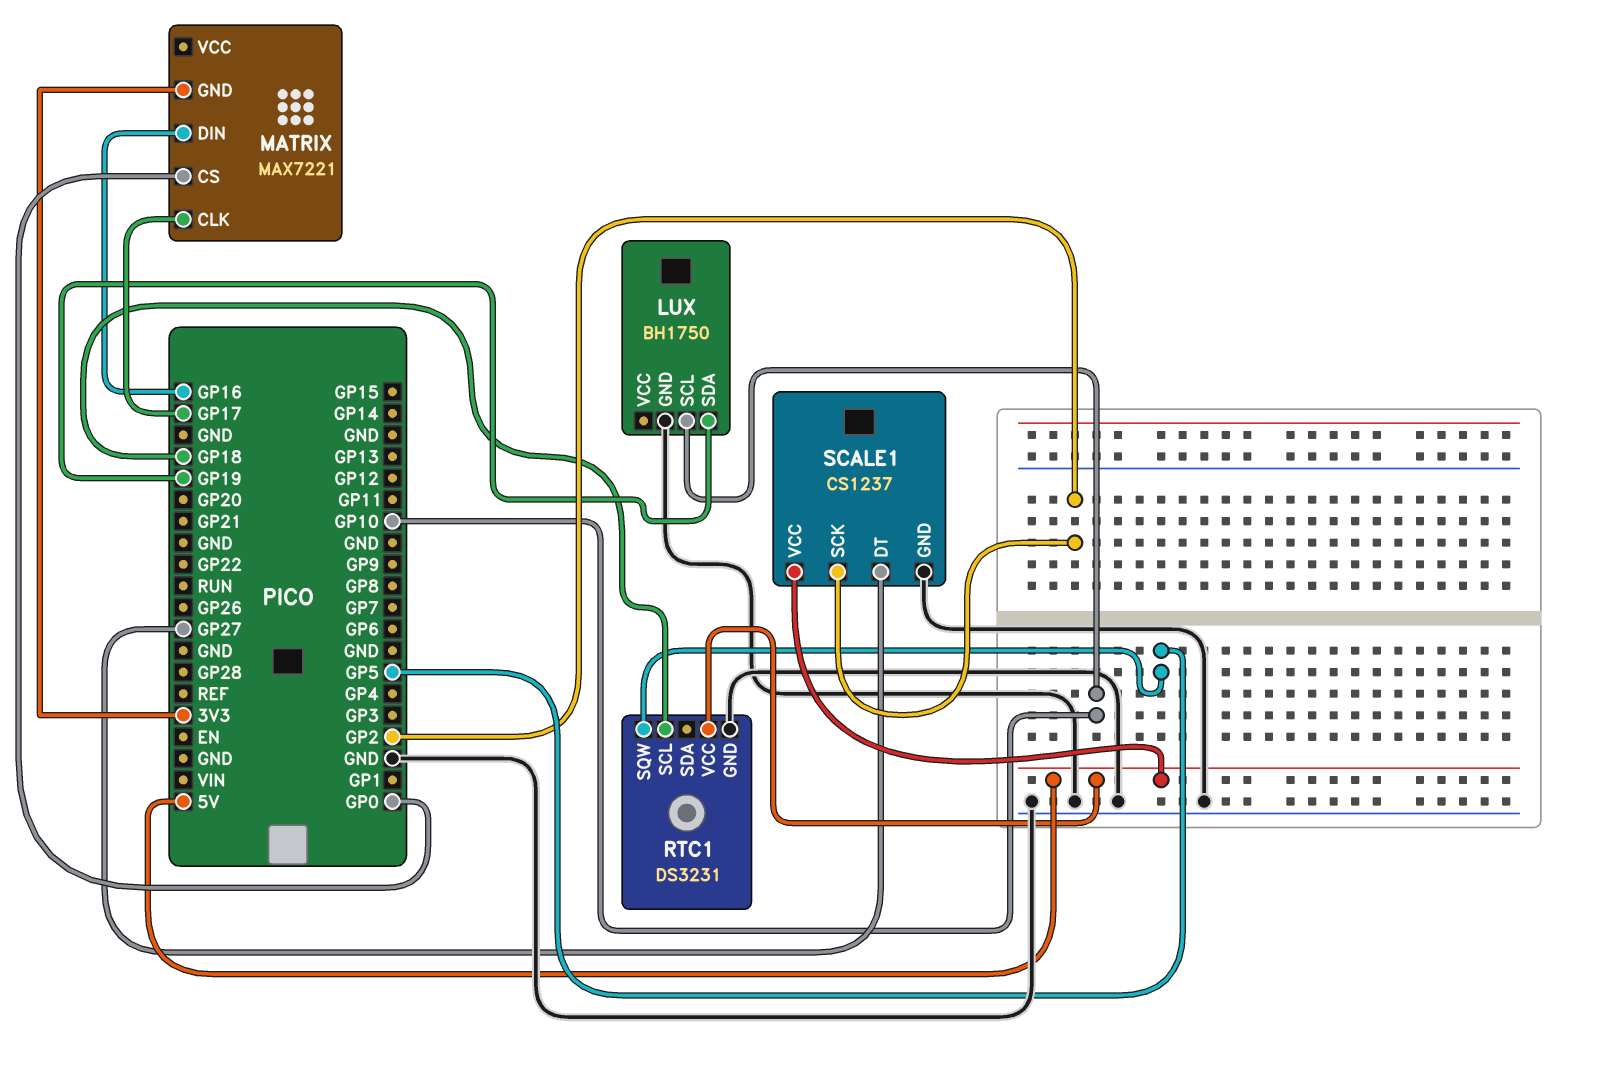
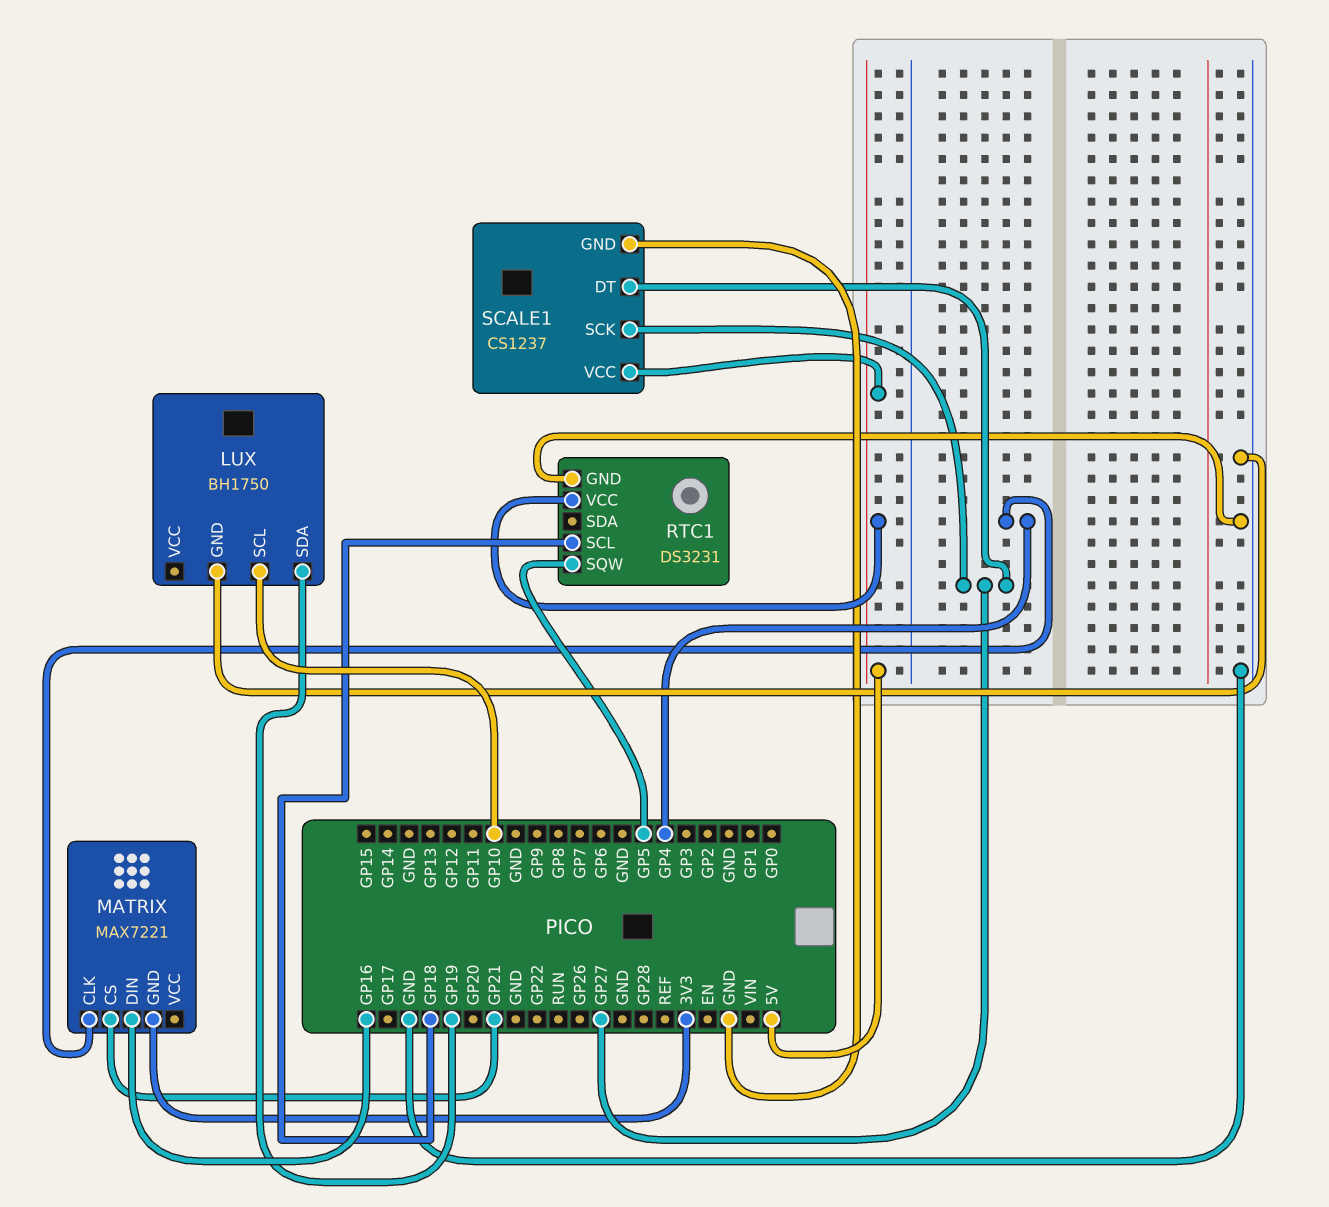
MATRIX pin CLK: GP17 -> GP4
MATRIX pin CS: GP0 -> GP21
SCALE1 pin SCK: GP2 -> GP27

